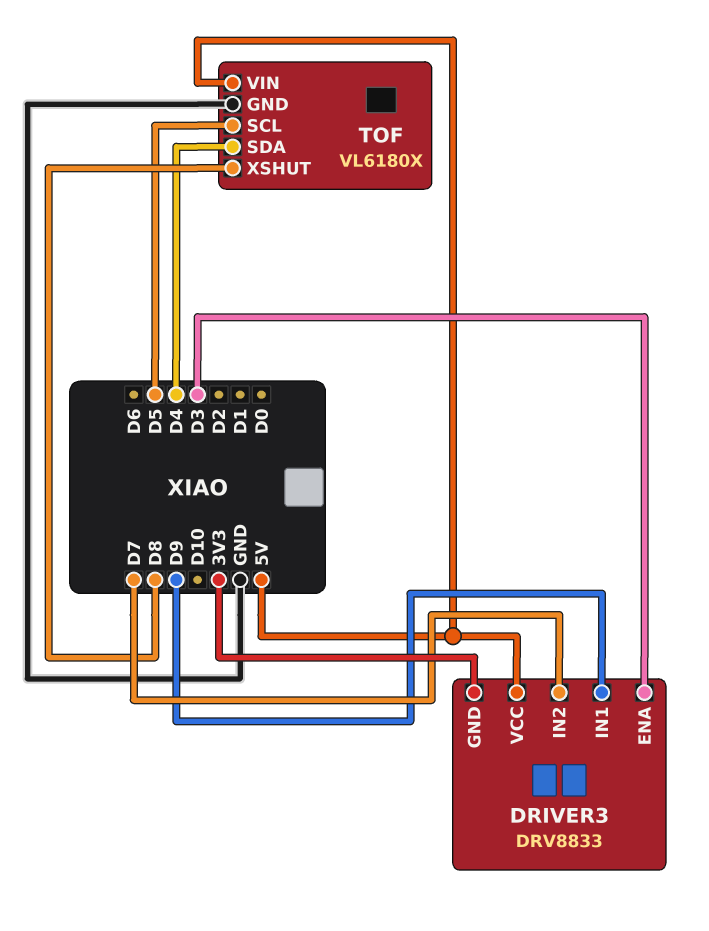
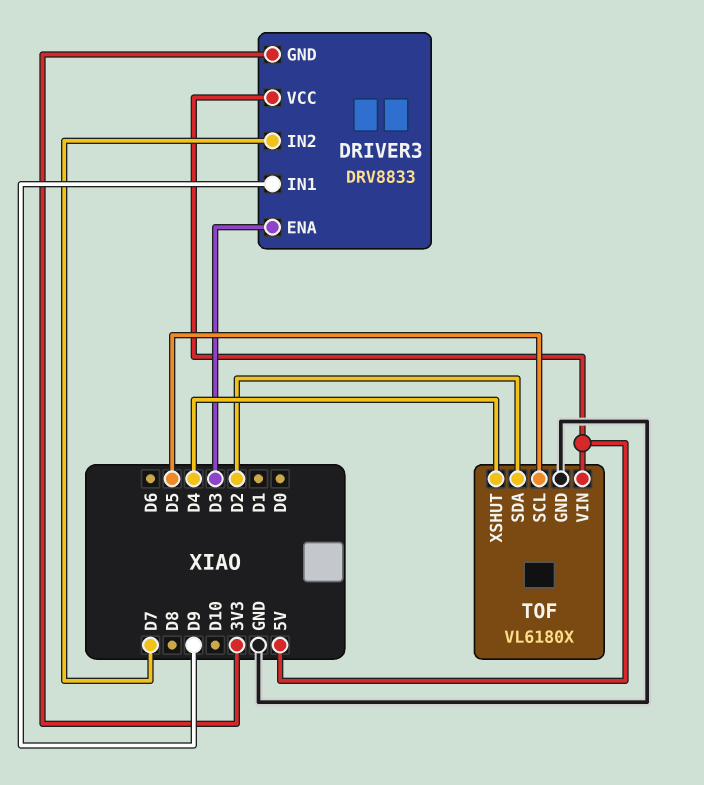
TOF pin SDA: D4 -> D2
TOF pin XSHUT: D8 -> D4

